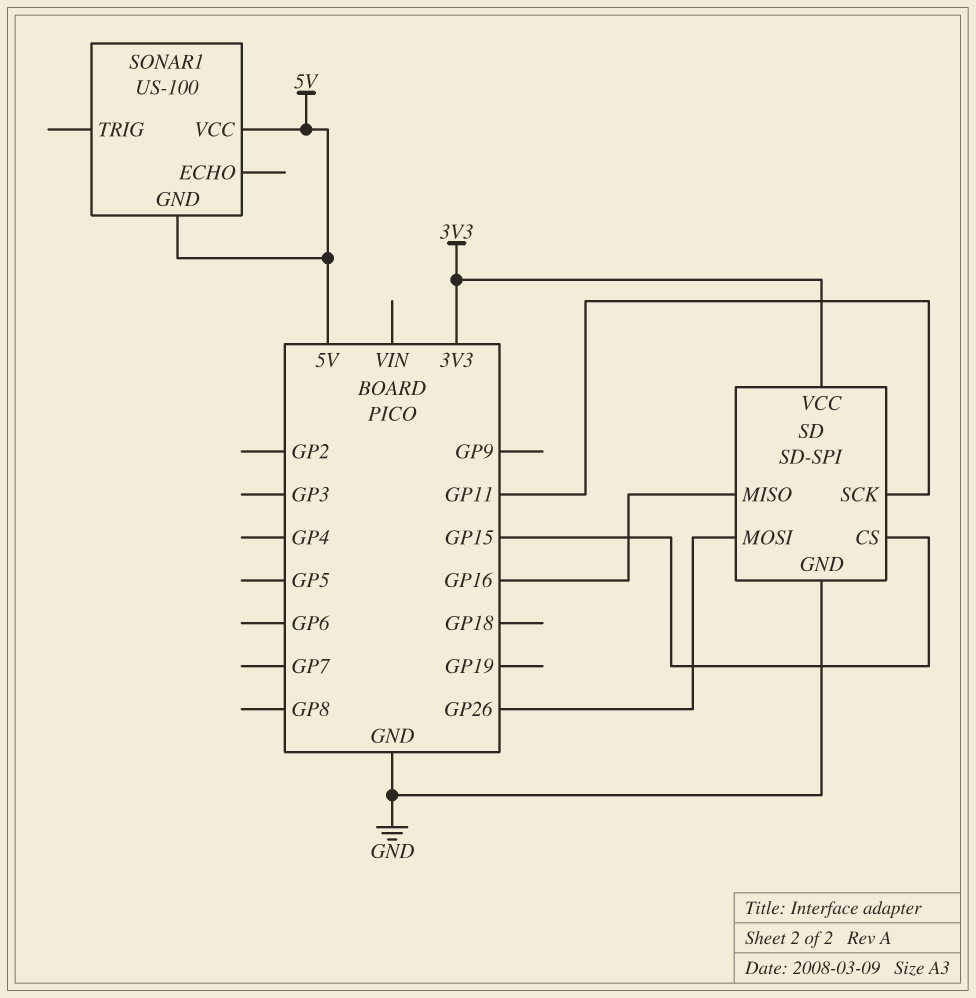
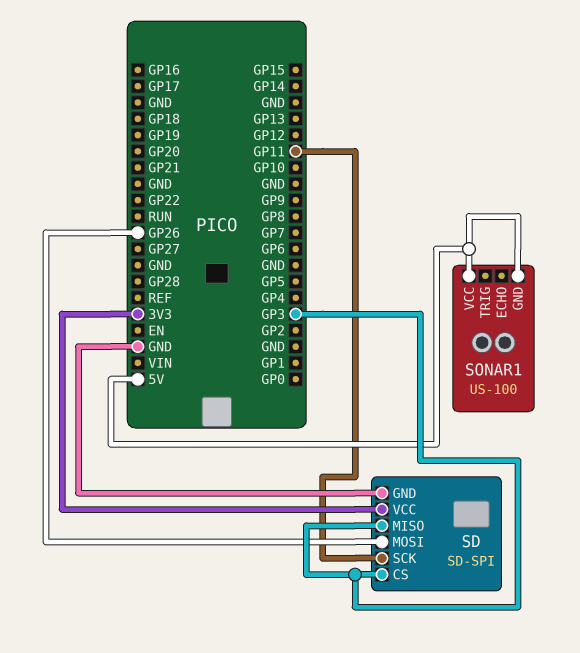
SD pin CS: GP15 -> GP3
SD pin MISO: GP16 -> GP3

